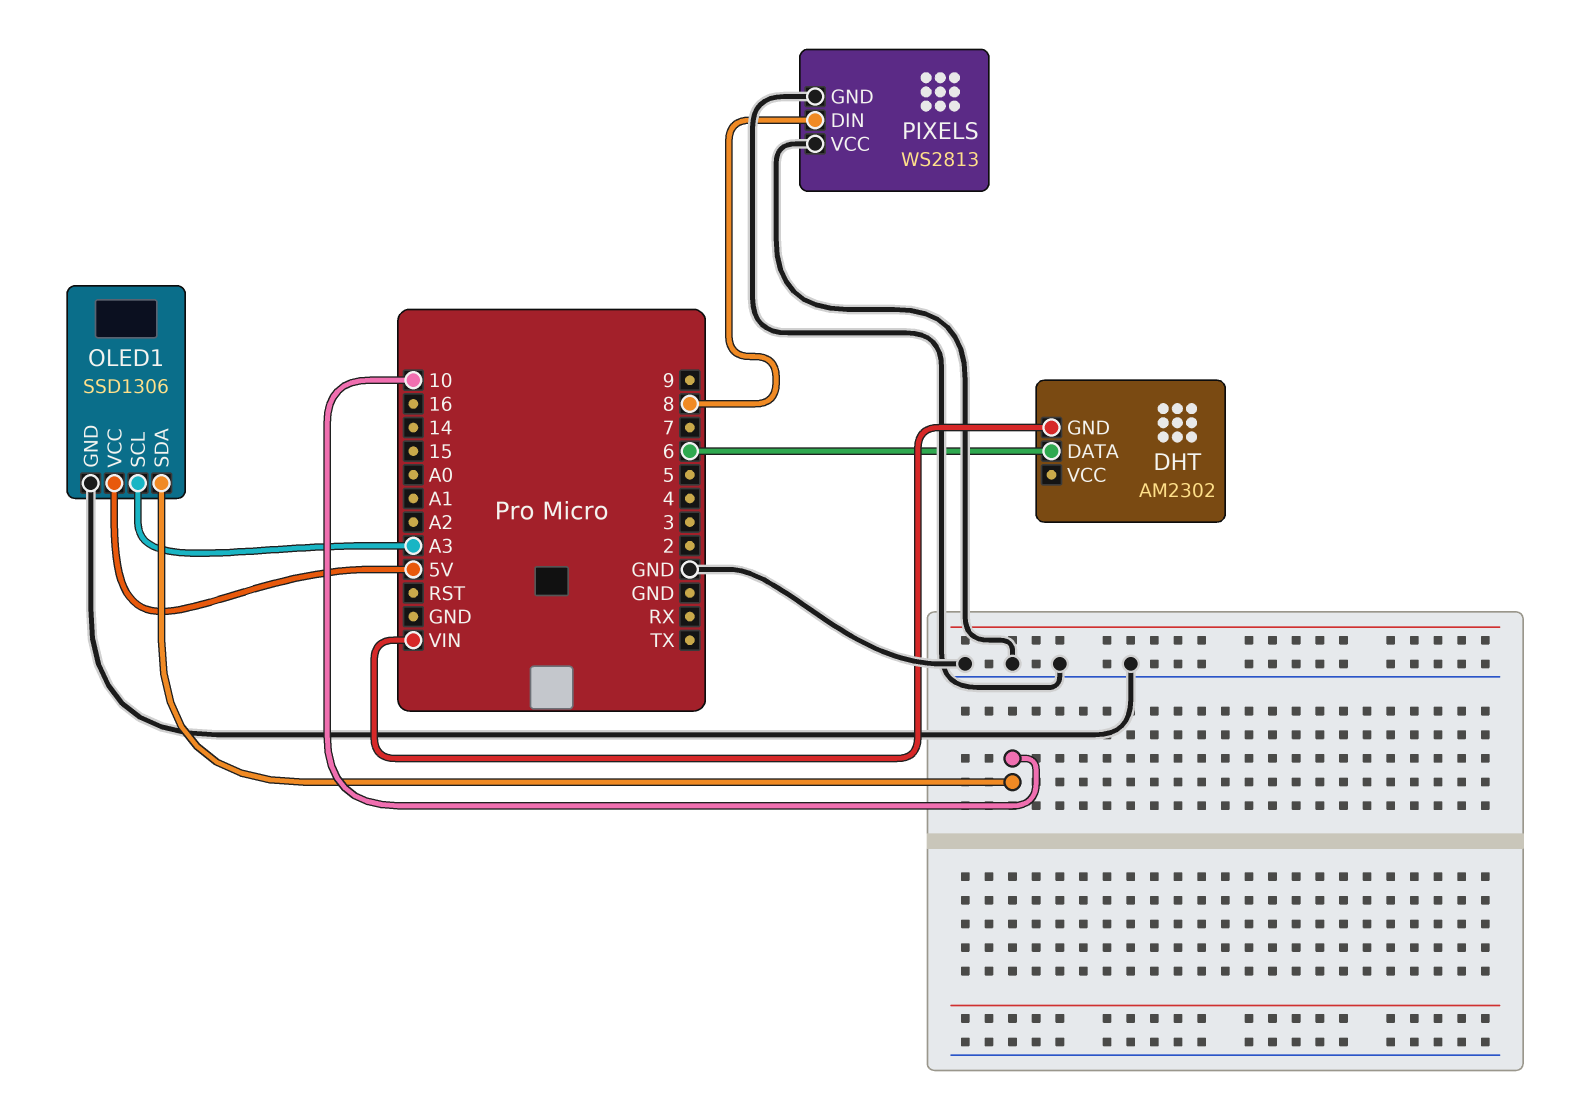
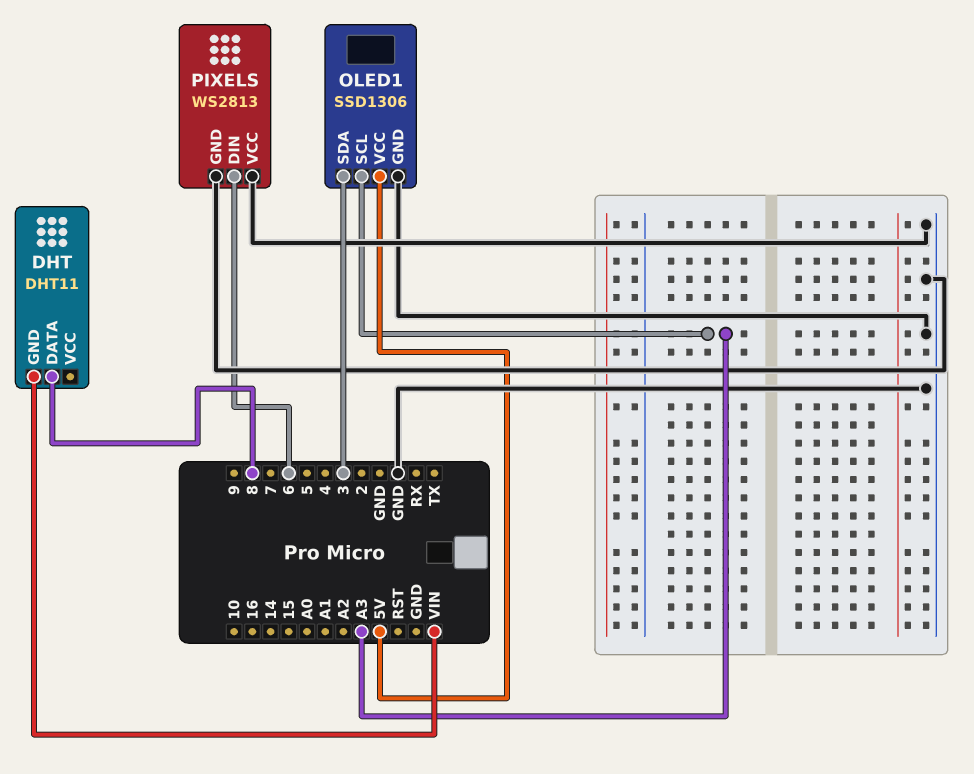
DHT: AM2302 -> DHT11
DHT pin DATA: 6 -> 8
OLED1 pin SDA: 10 -> 3
PIXELS pin DIN: 8 -> 6

